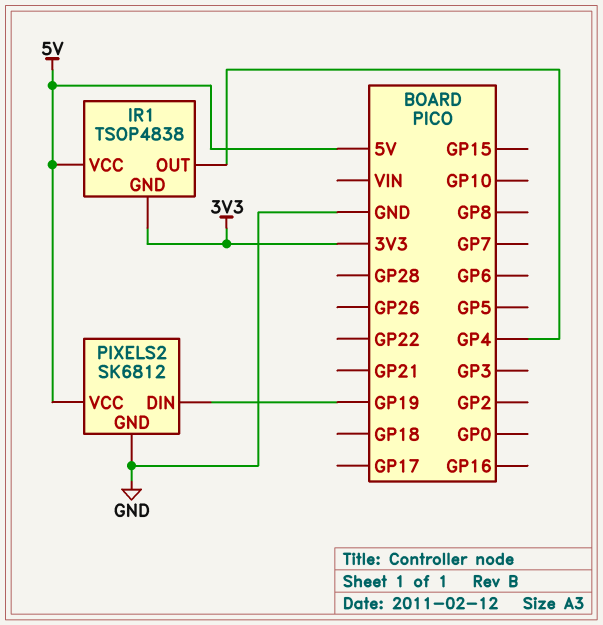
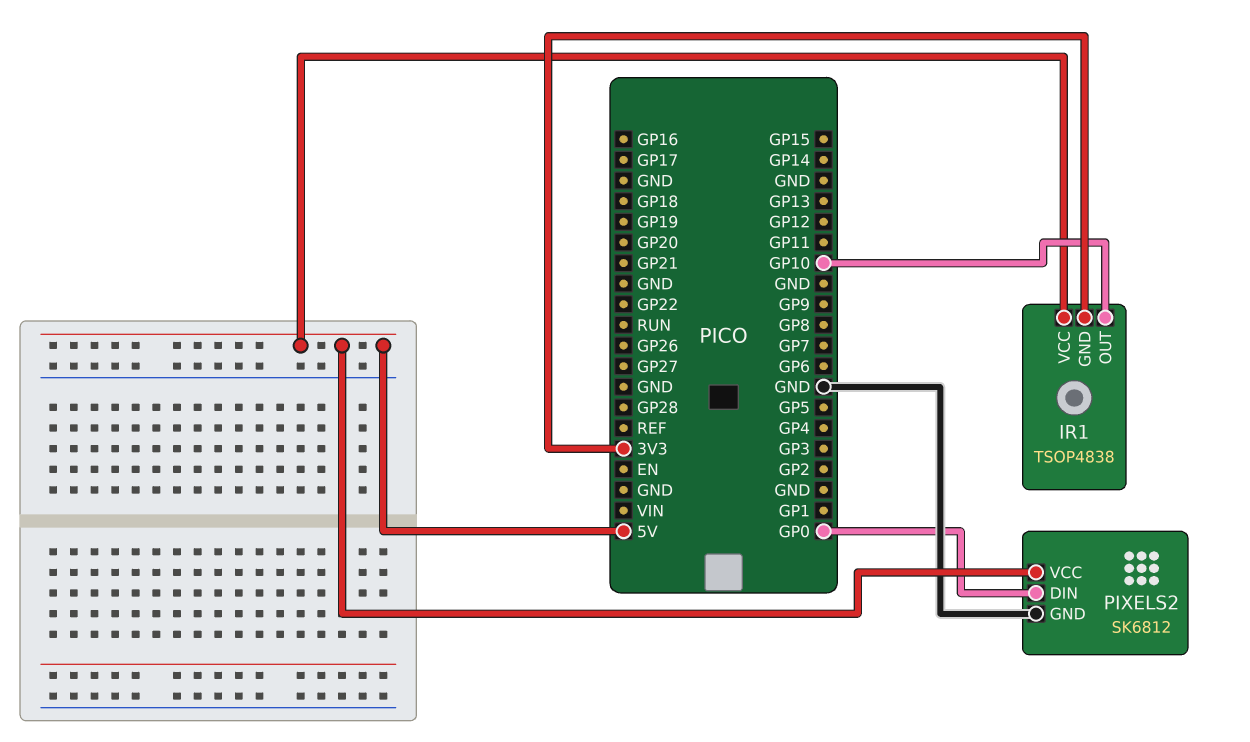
IR1 pin OUT: GP4 -> GP10
PIXELS2 pin DIN: GP19 -> GP0

